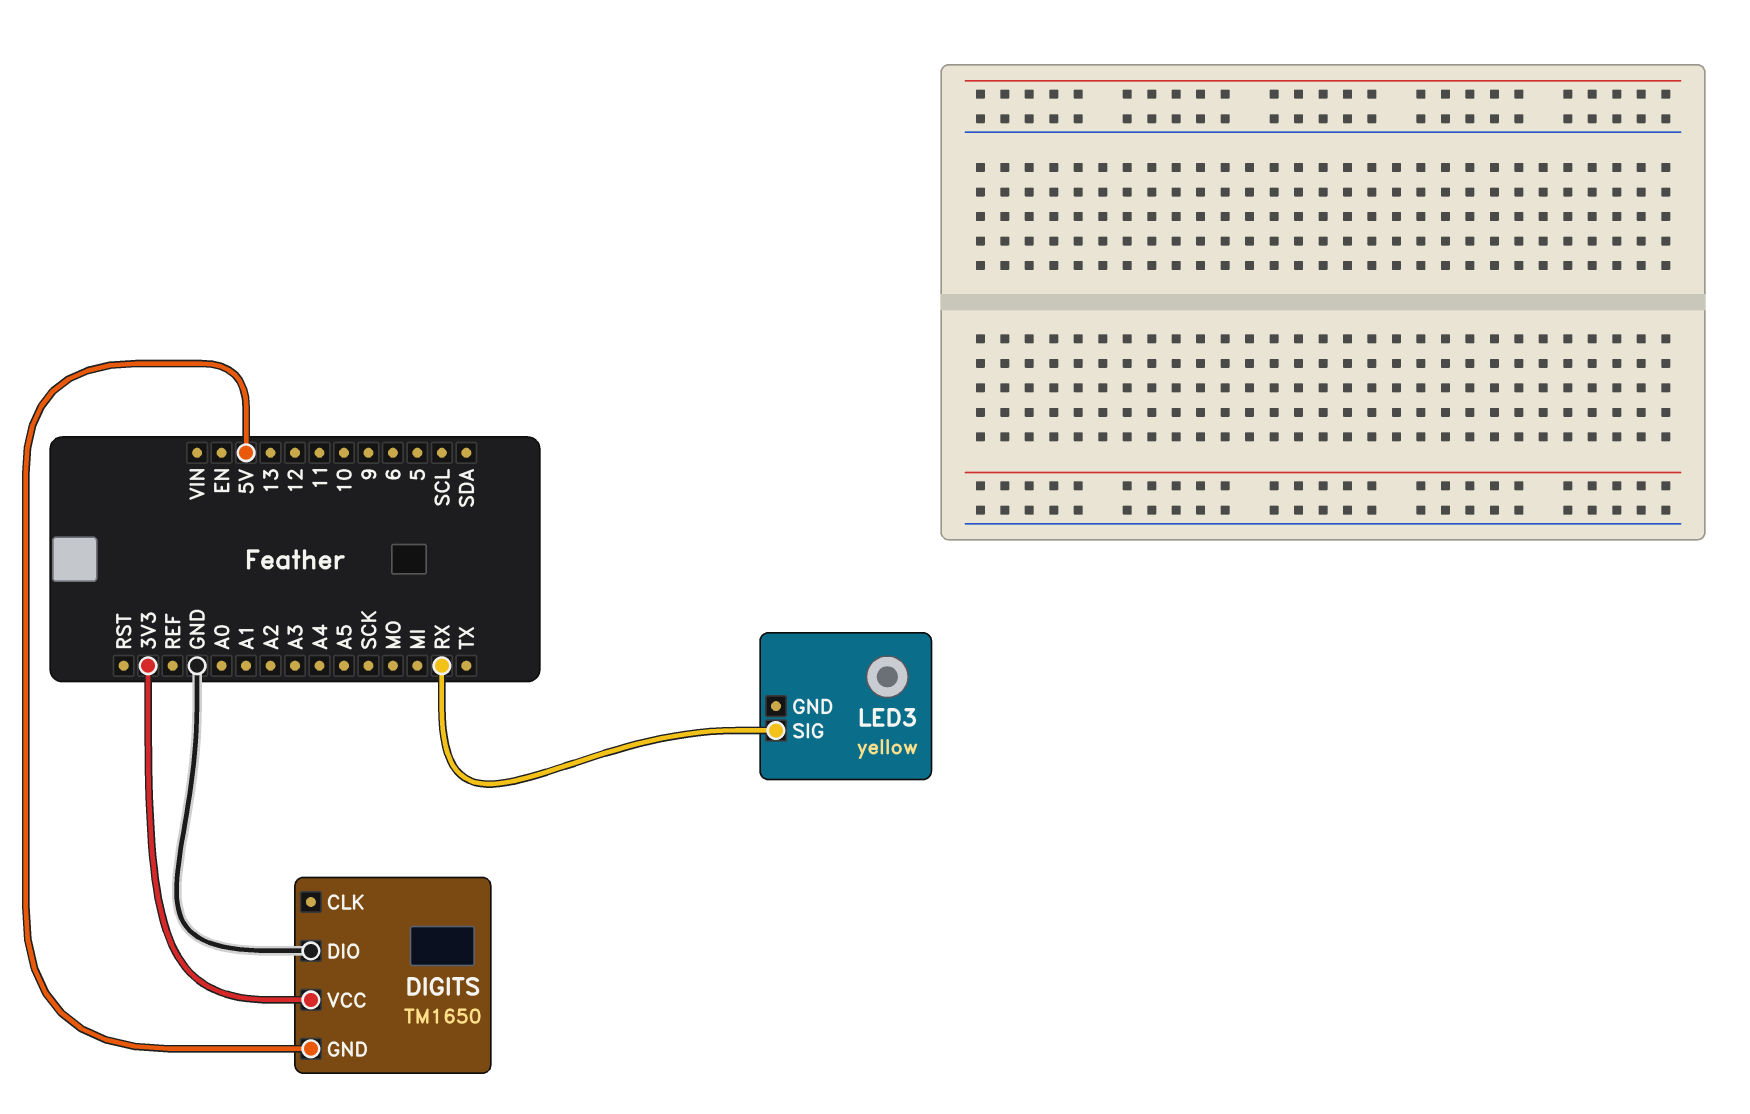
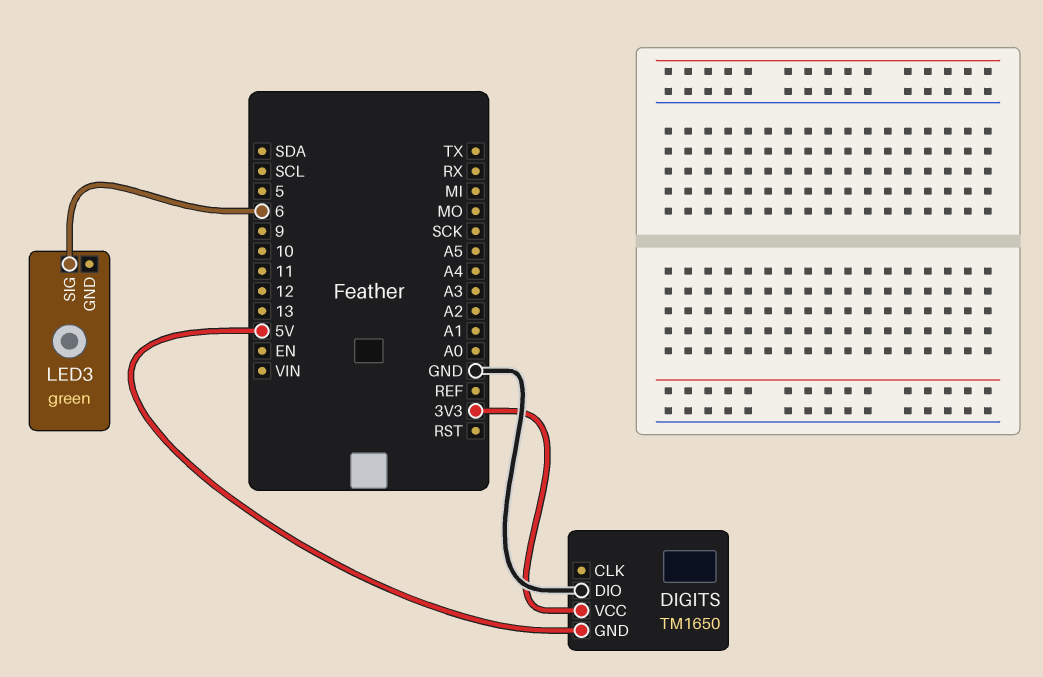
LED3: yellow -> green
LED3 pin SIG: RX -> 6

